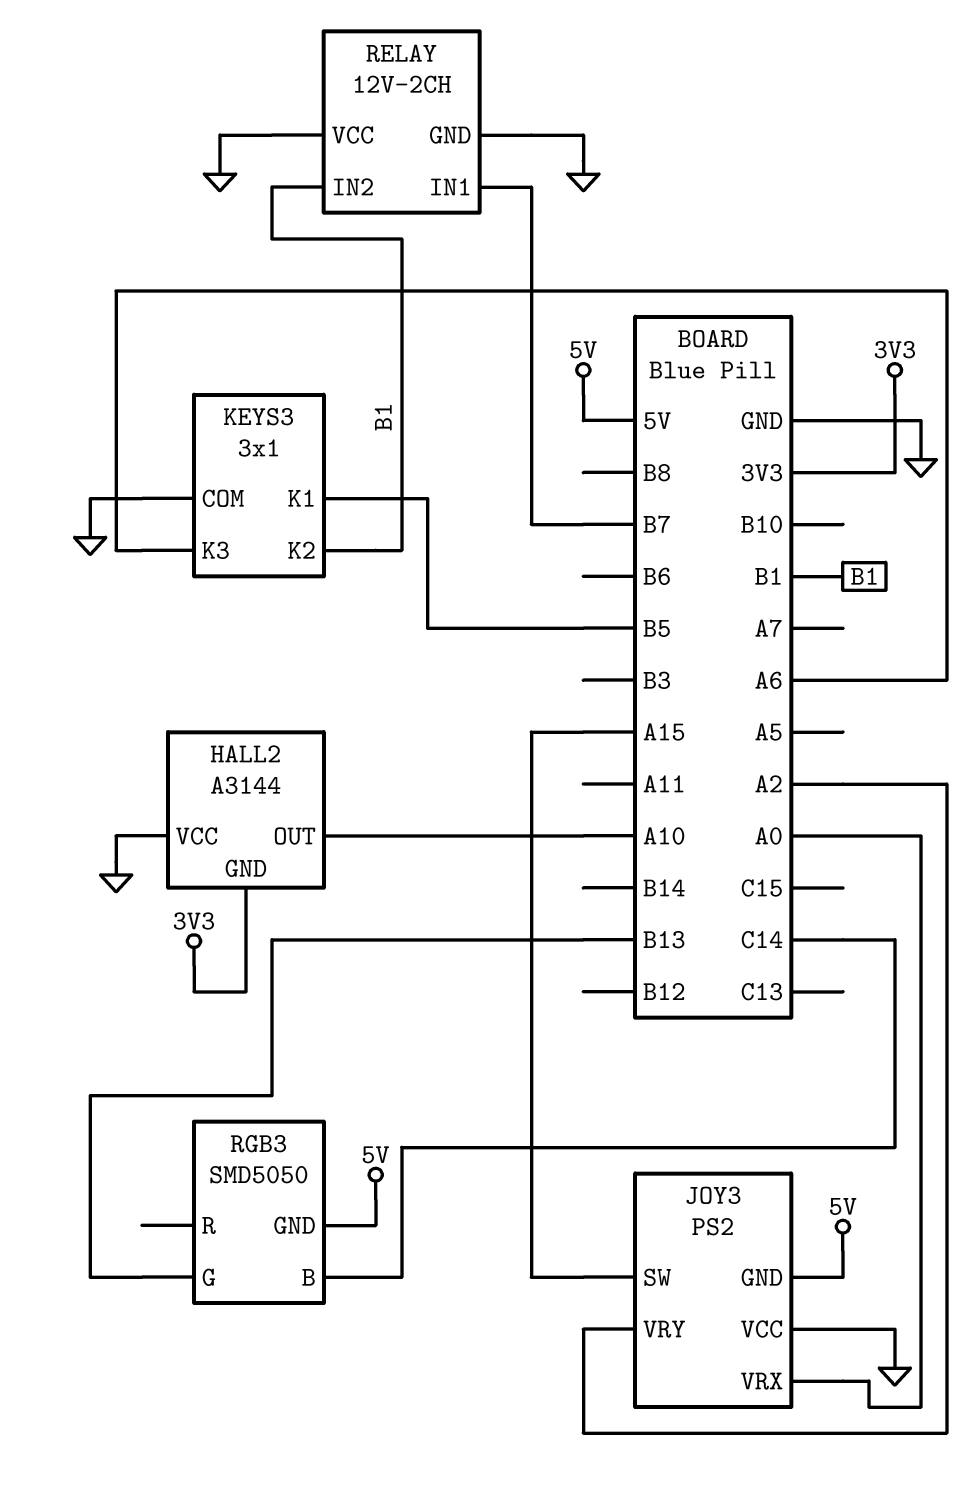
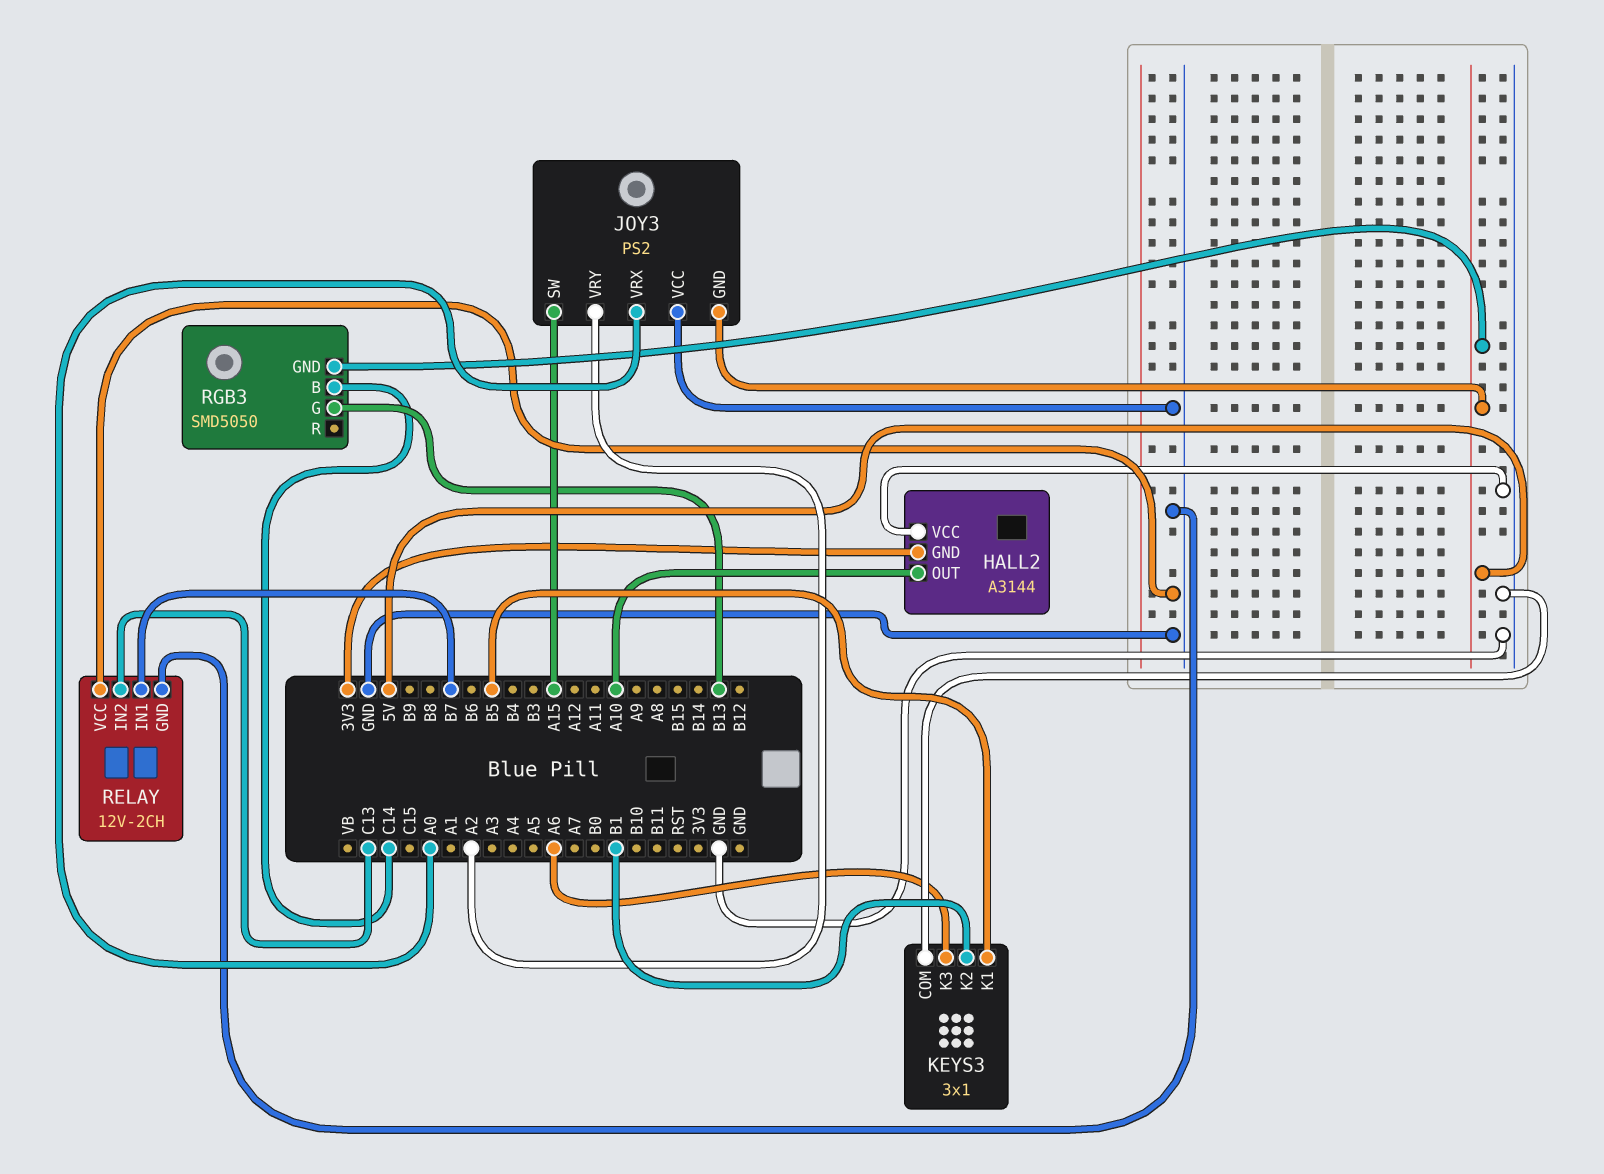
RELAY pin IN2: B1 -> C13

